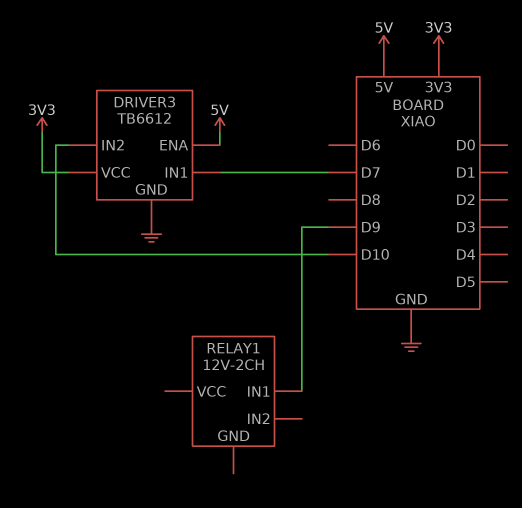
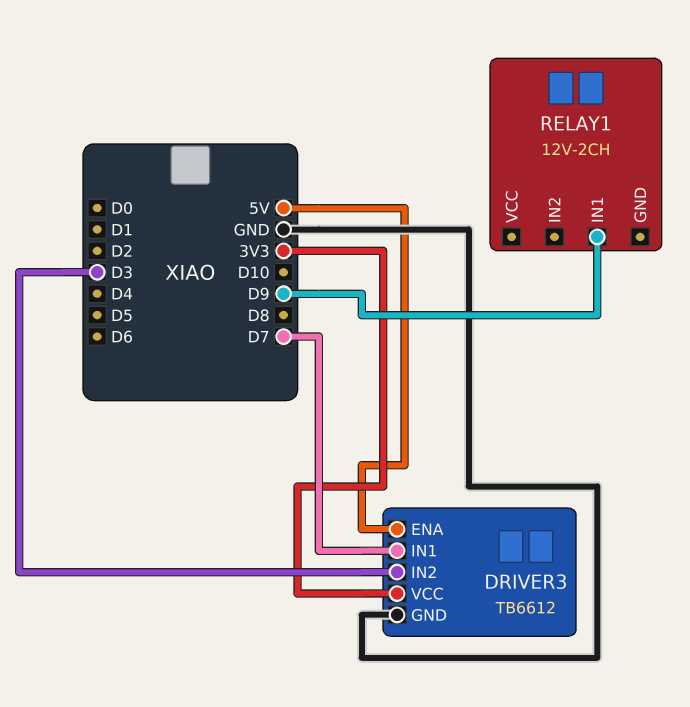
DRIVER3 pin IN2: D10 -> D3

